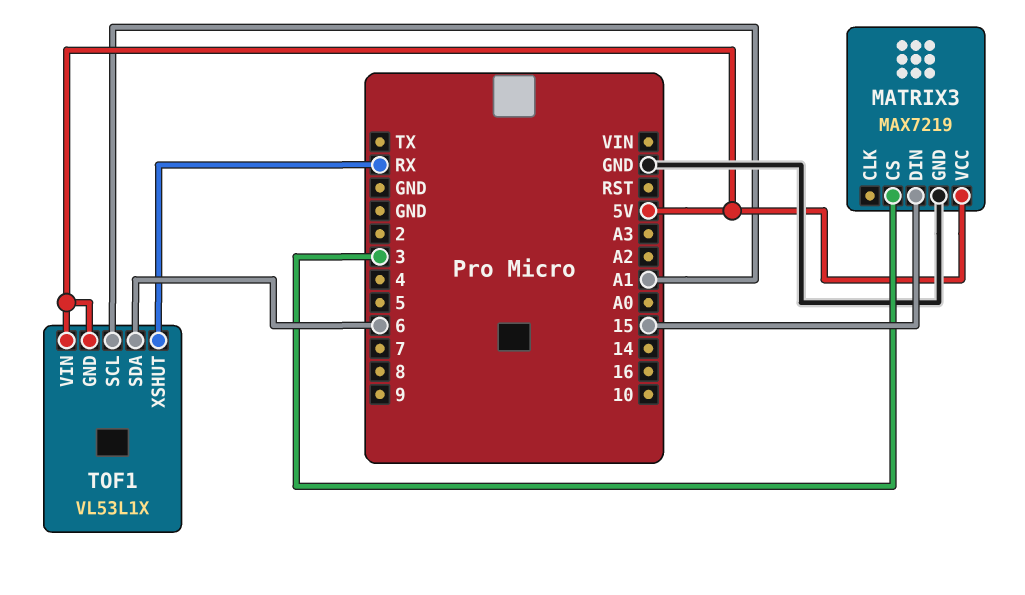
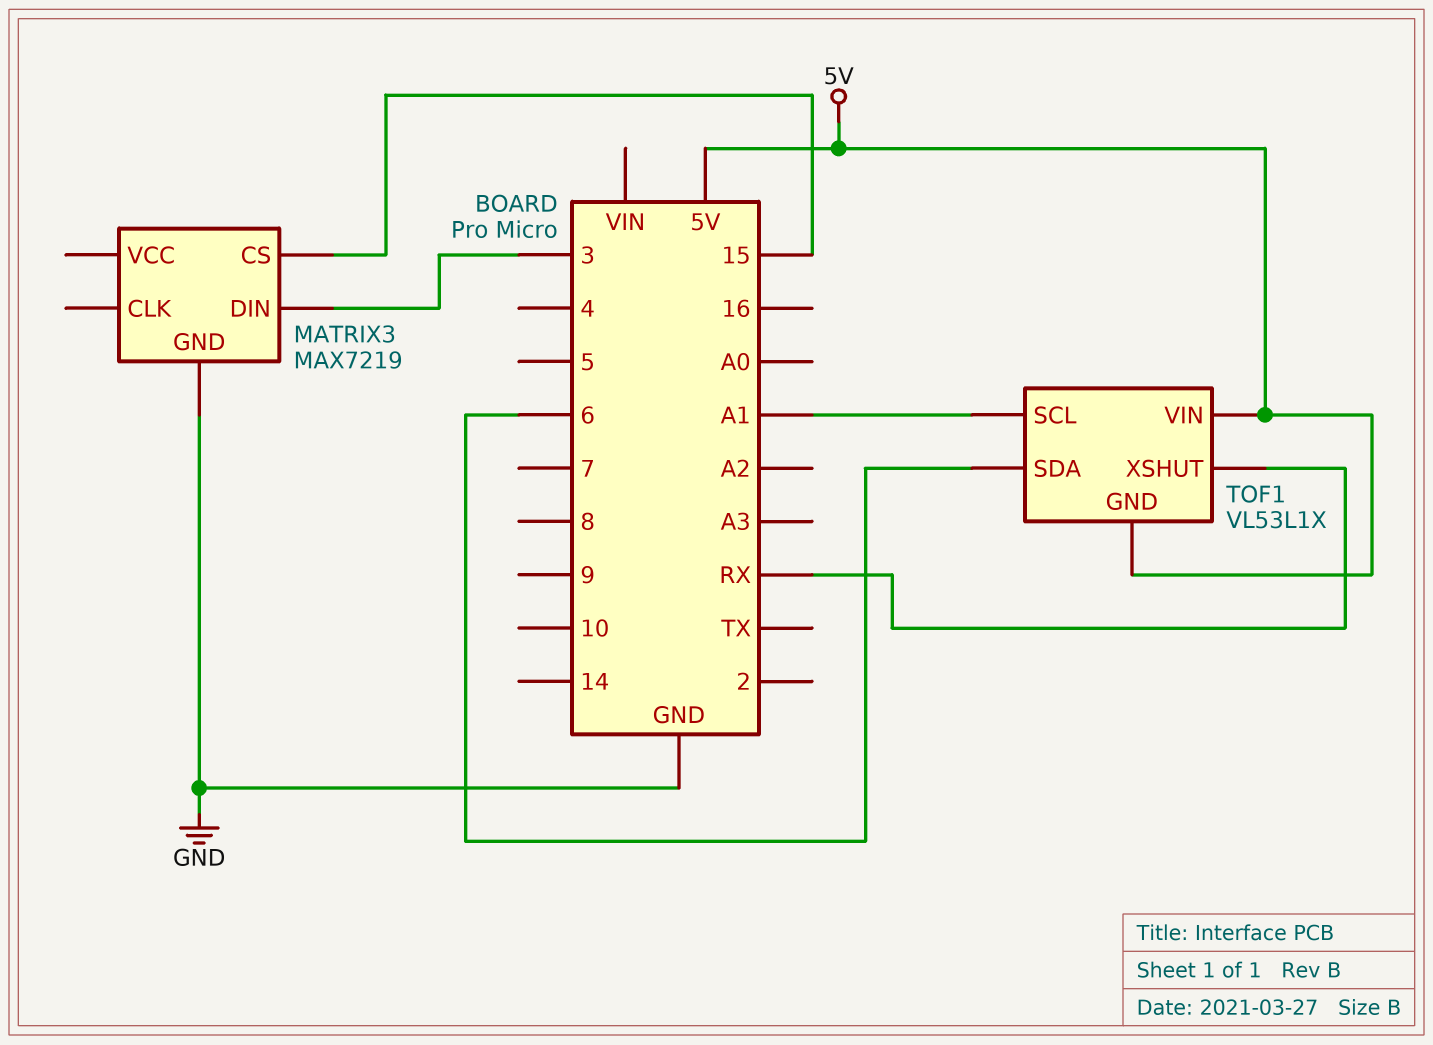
MATRIX3 pin CS: 3 -> 15
MATRIX3 pin DIN: 15 -> 3
MATRIX3 pin VCC: 5V -> none

